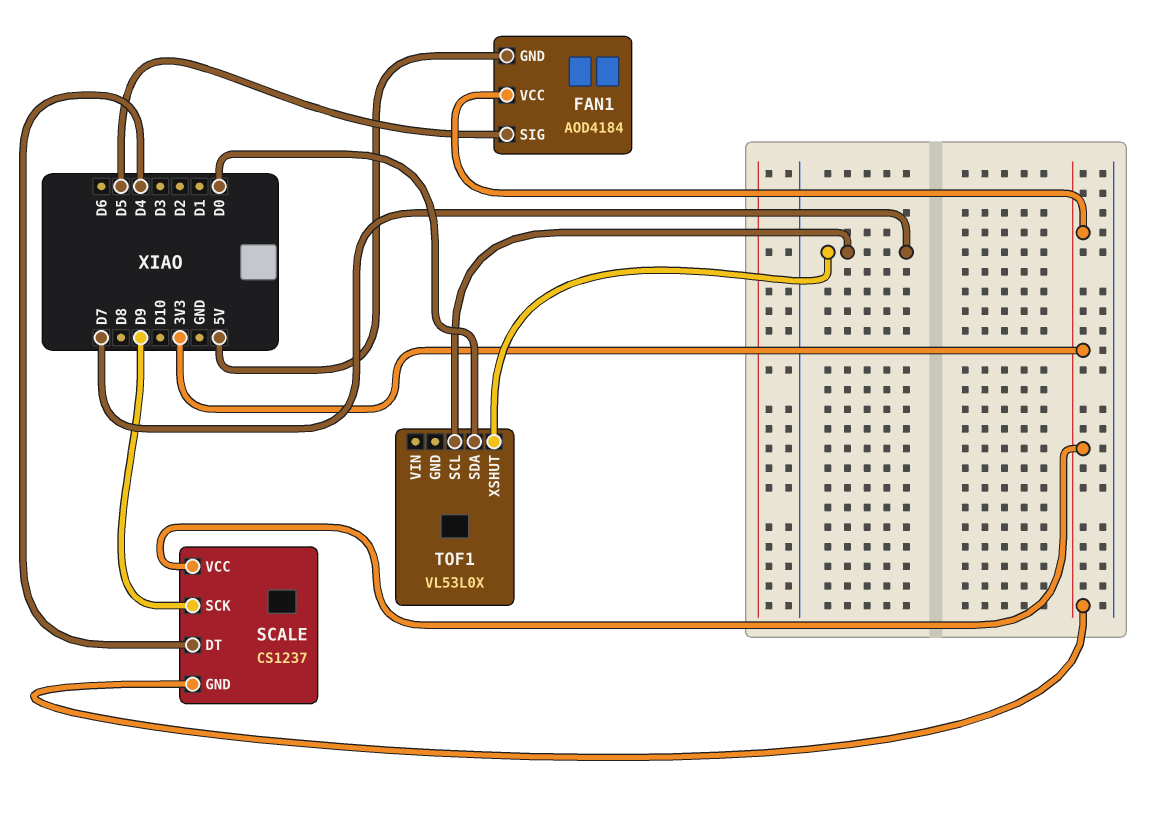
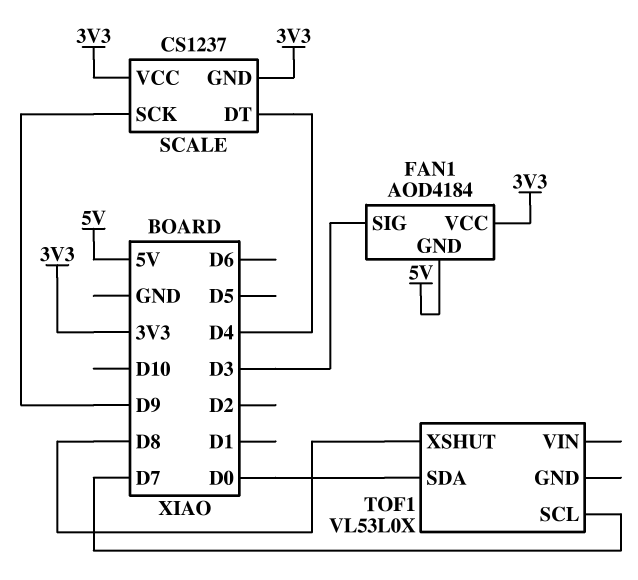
FAN1 pin SIG: D5 -> D3
TOF1 pin XSHUT: D7 -> D8

